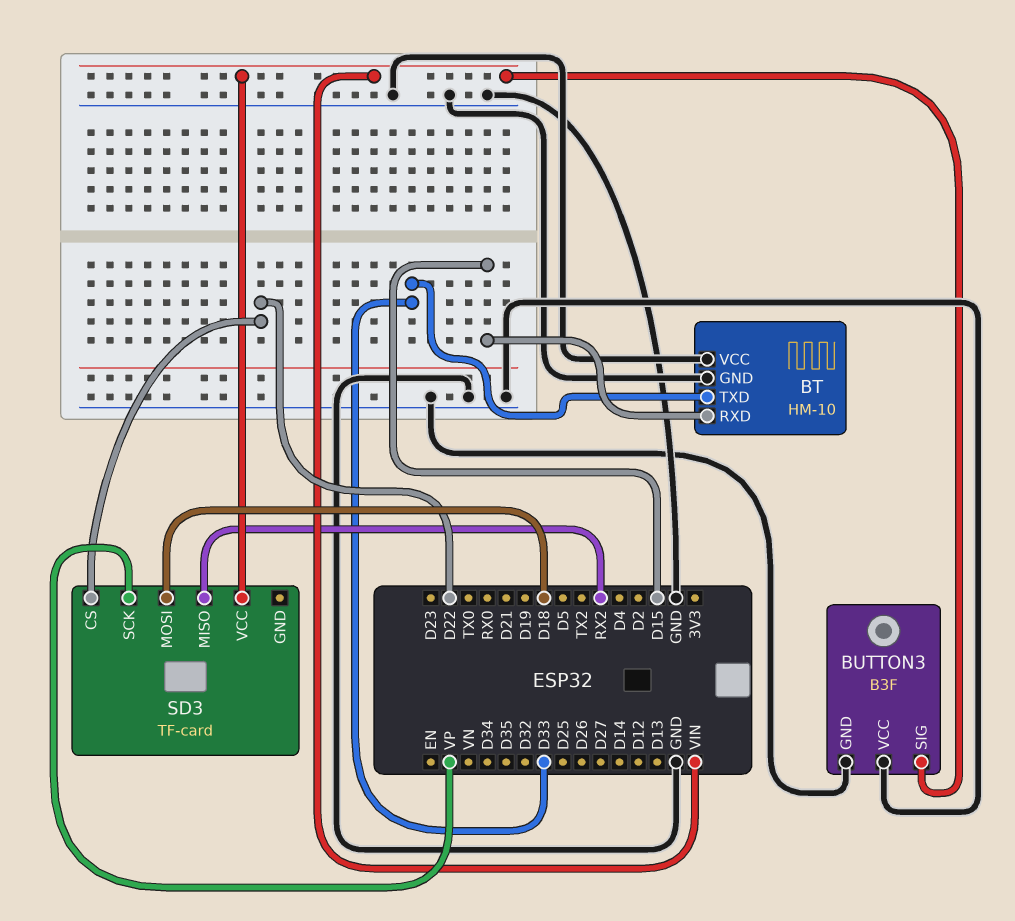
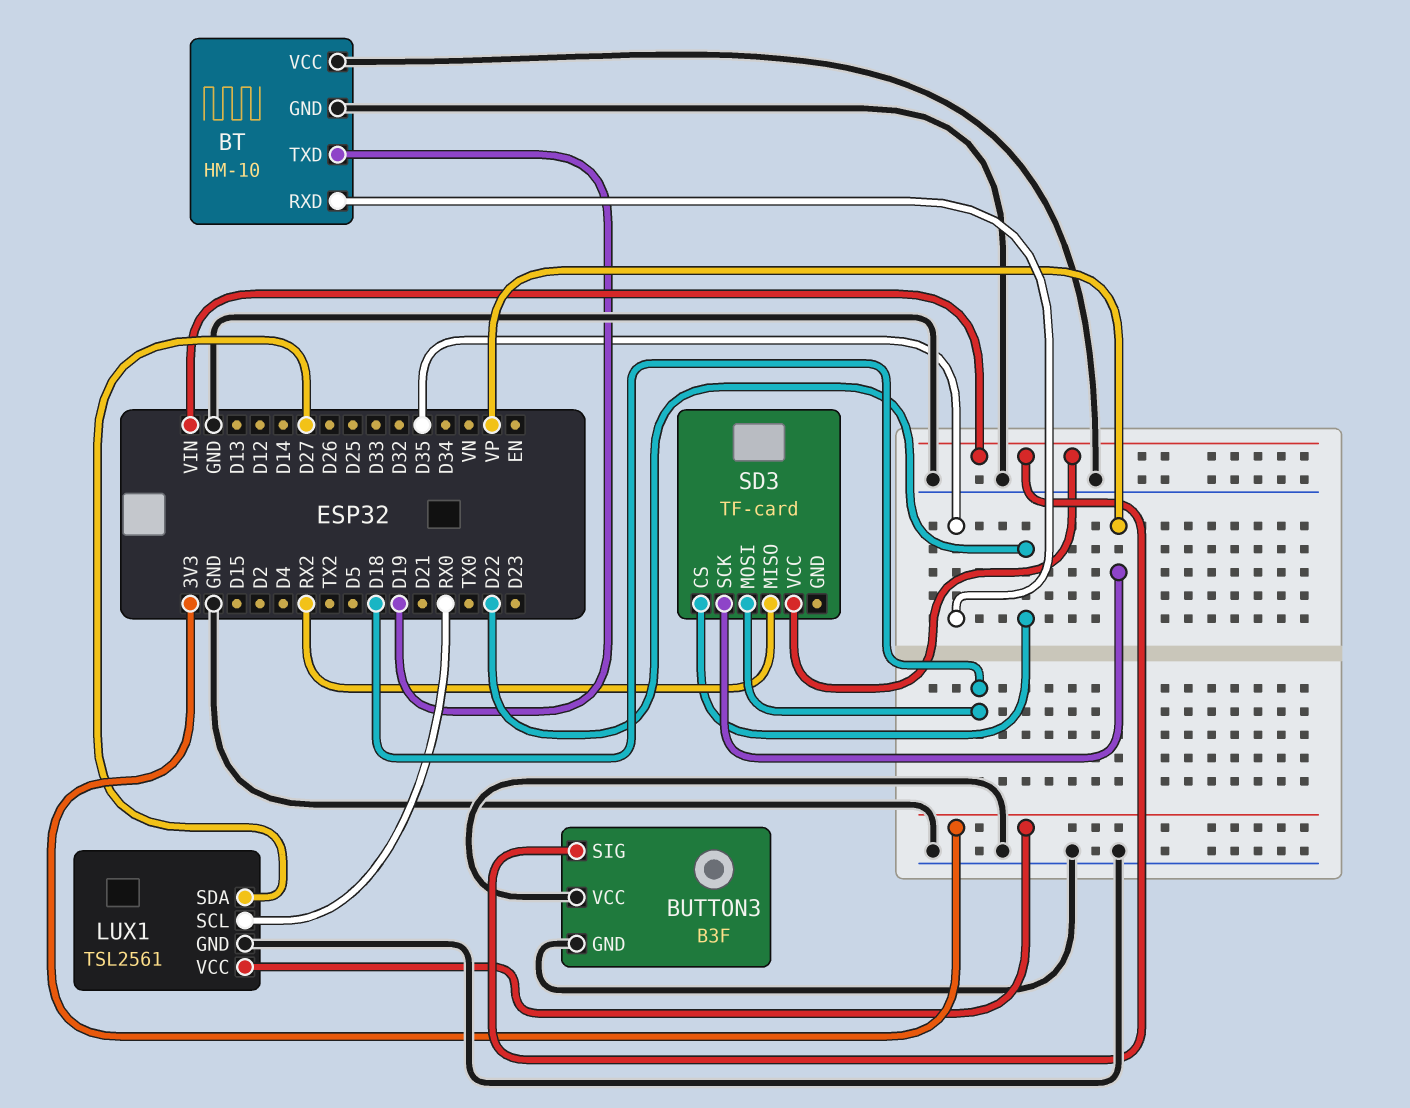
BT pin RXD: D15 -> D35
BT pin TXD: D33 -> D19
LUX1: none -> TSL2561
LUX1 pin GND: none -> GND
LUX1 pin SCL: none -> RX0
LUX1 pin SDA: none -> D27
LUX1 pin VCC: none -> 3V3

